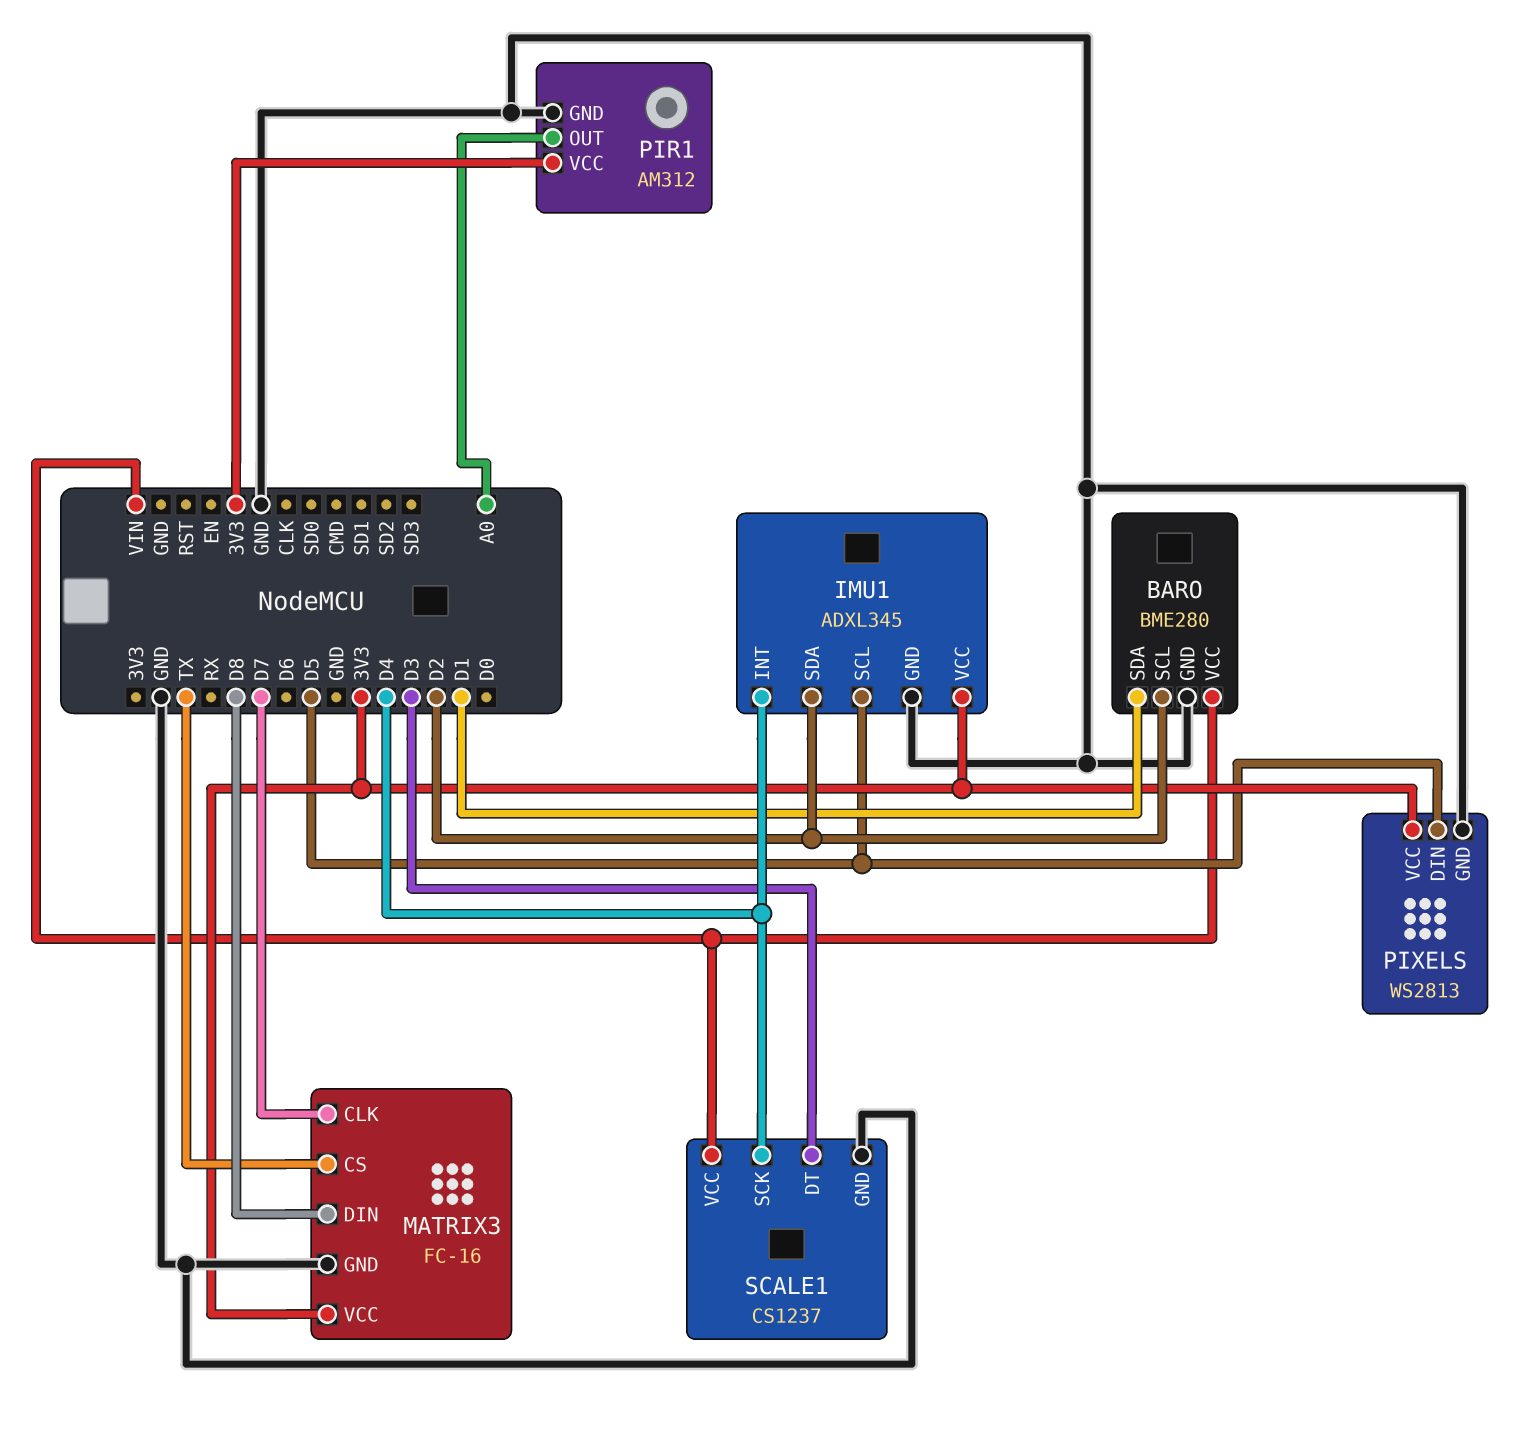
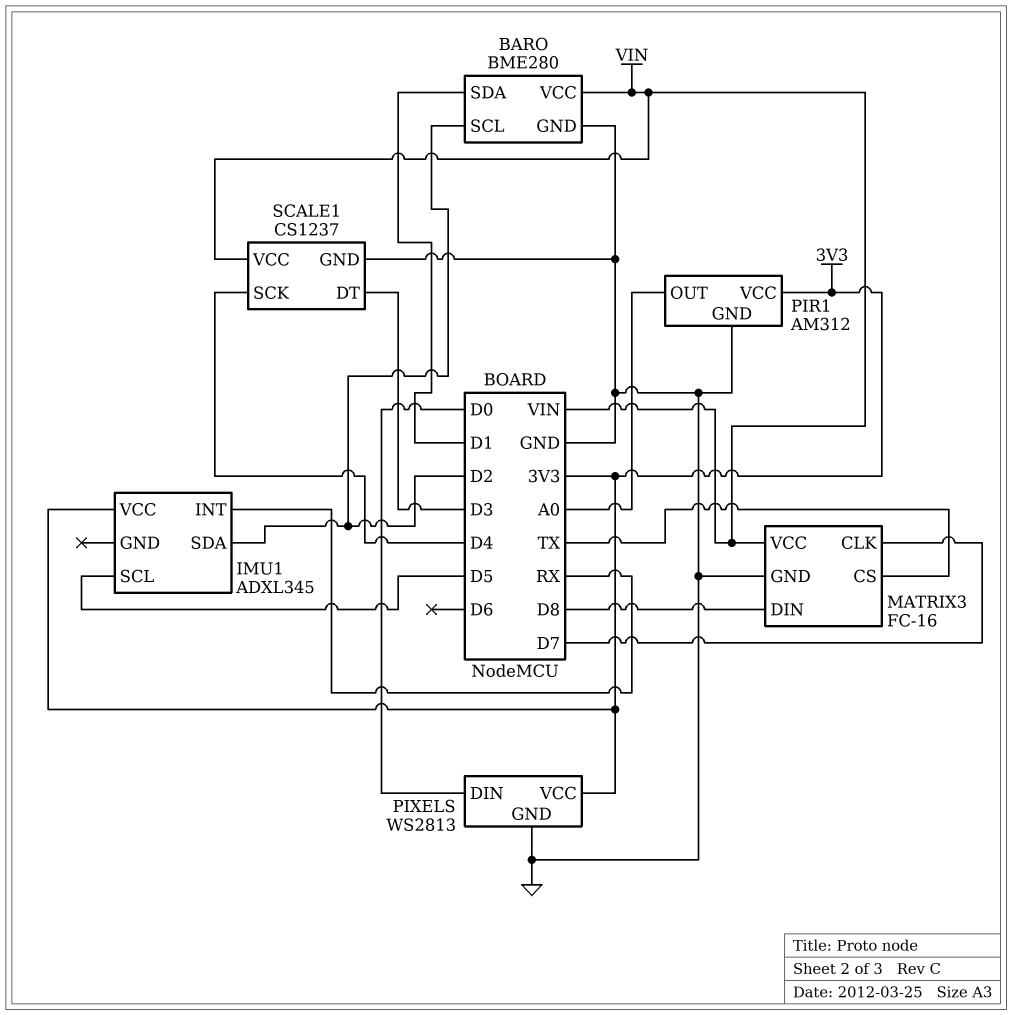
IMU1 pin GND: GND -> none
IMU1 pin INT: D4 -> RX
MATRIX3 pin VCC: 3V3 -> VIN
PIXELS pin DIN: D5 -> D0

